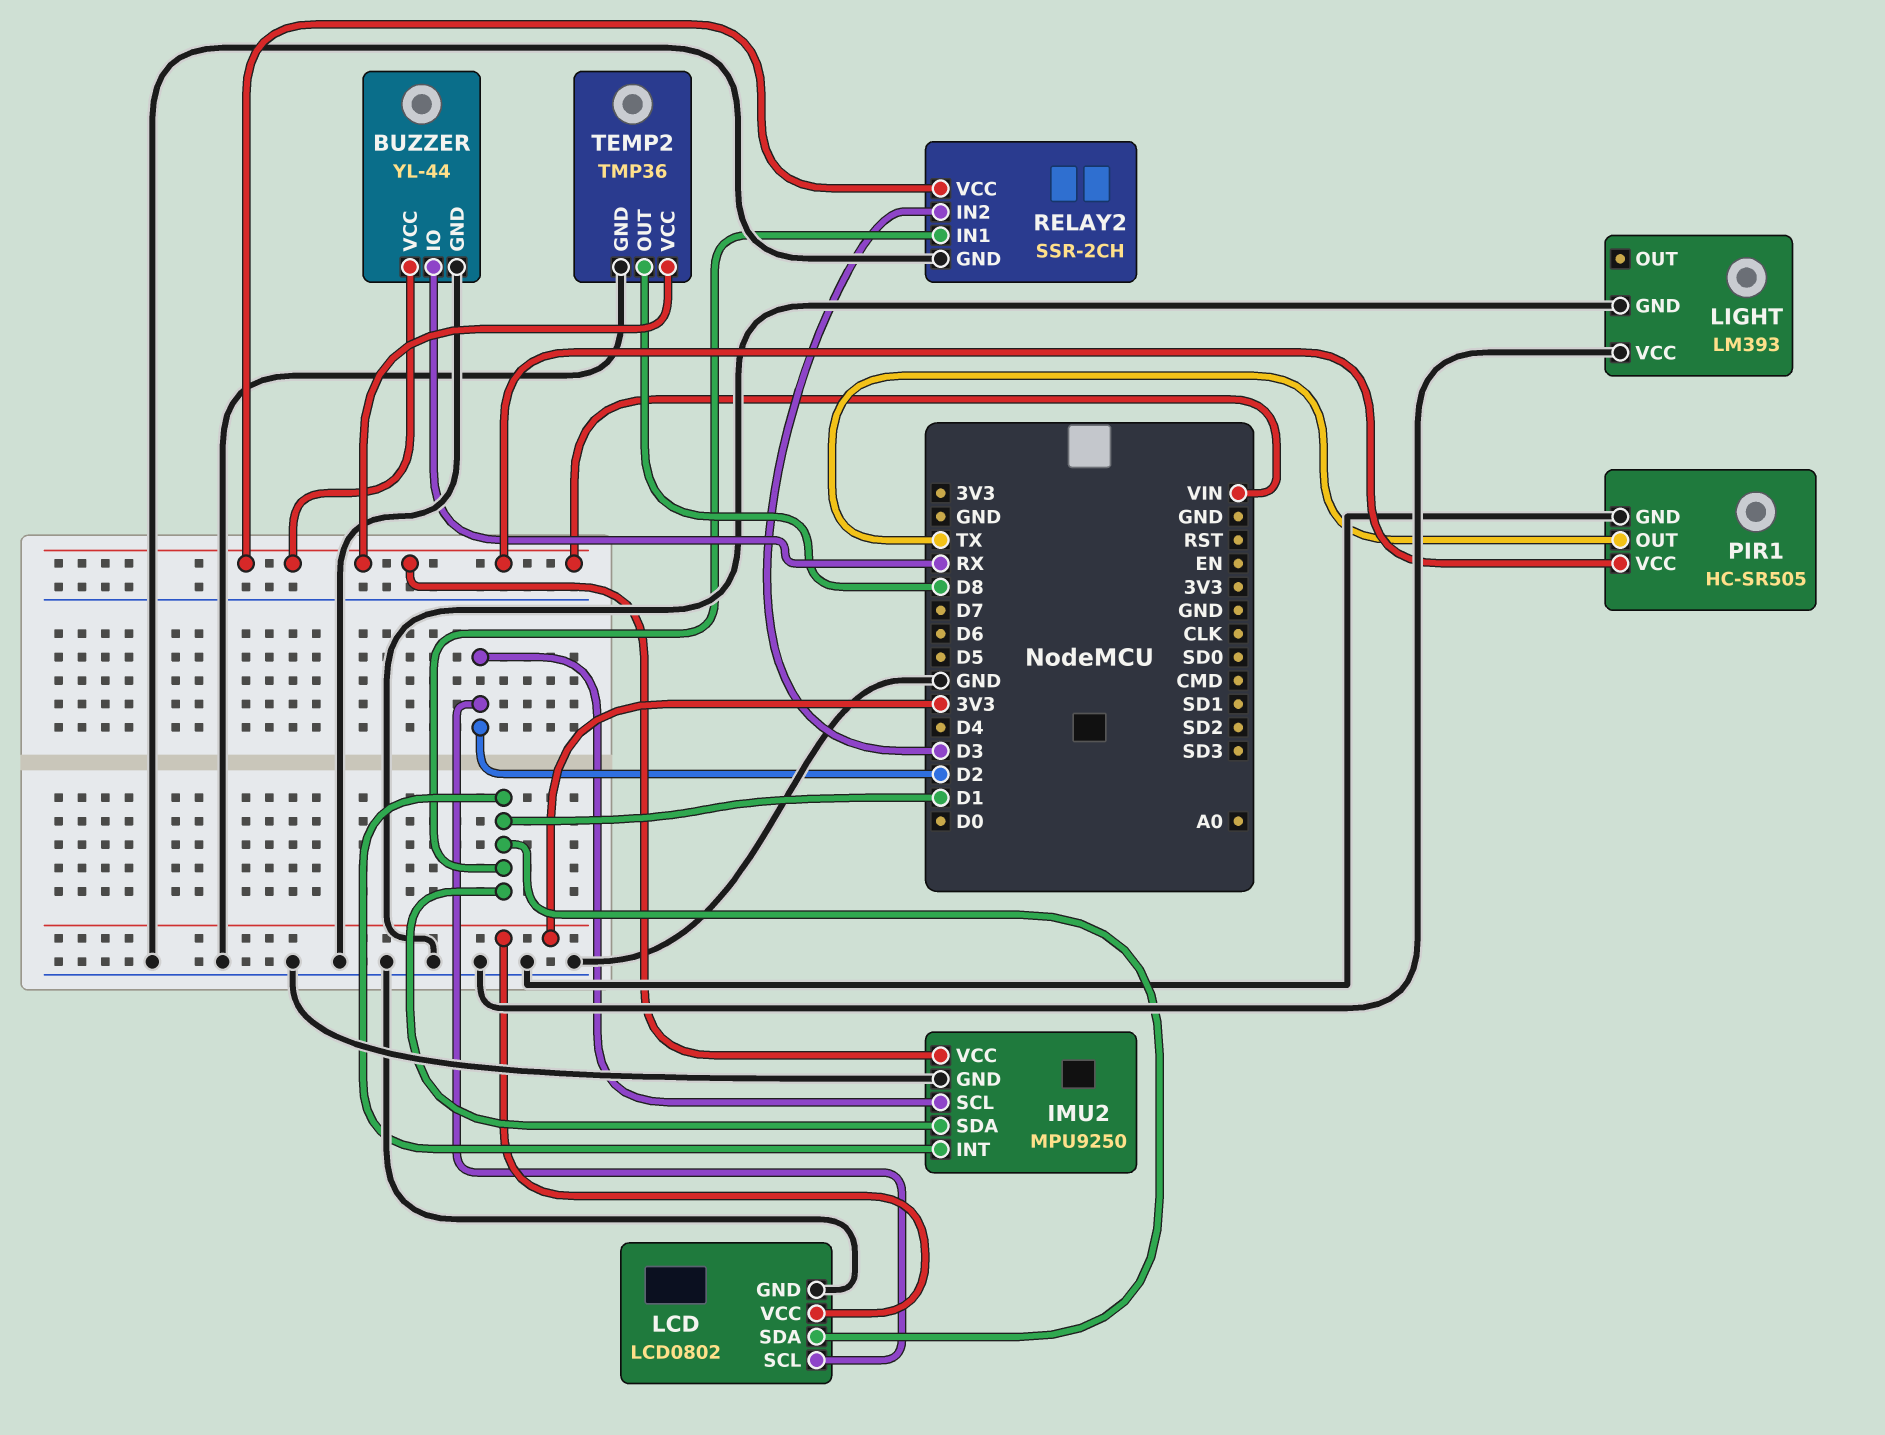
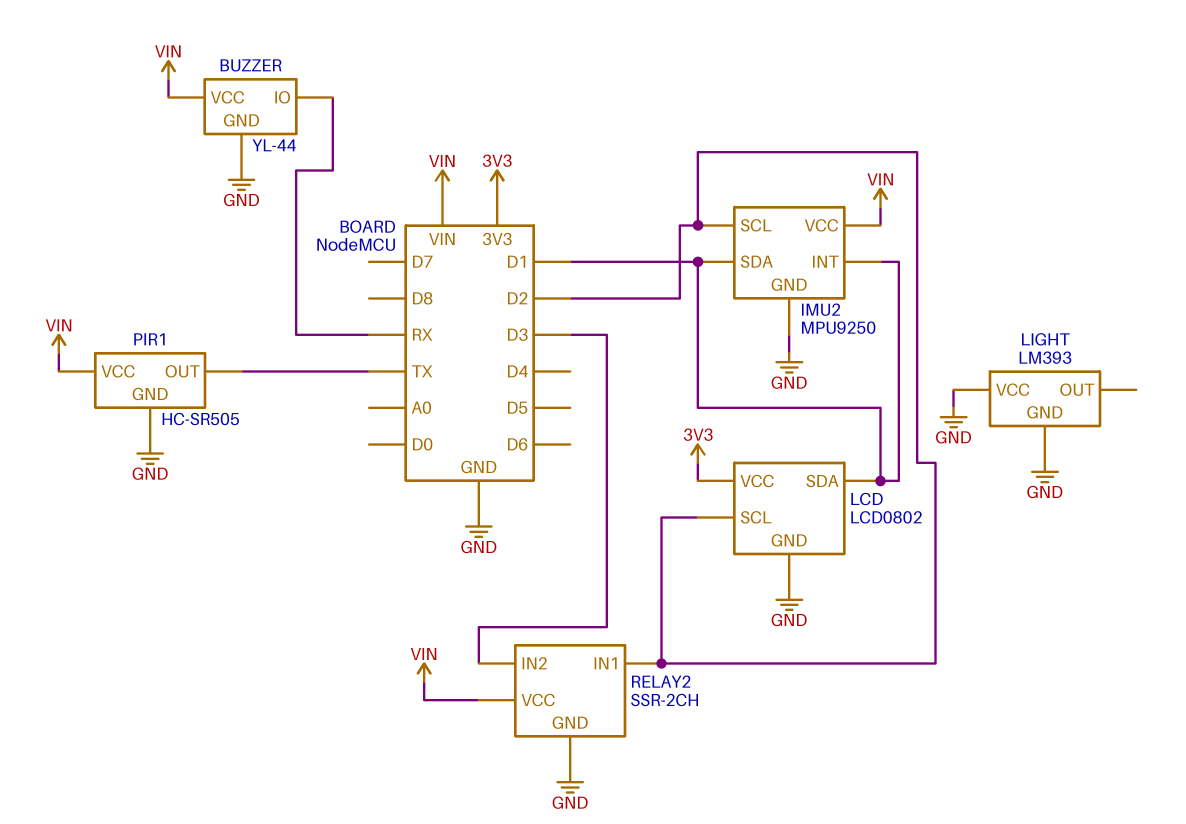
RELAY2 pin IN1: D1 -> D2
TEMP2: TMP36 -> none
TEMP2 pin GND: GND -> none
TEMP2 pin OUT: D8 -> none
TEMP2 pin VCC: VIN -> none

